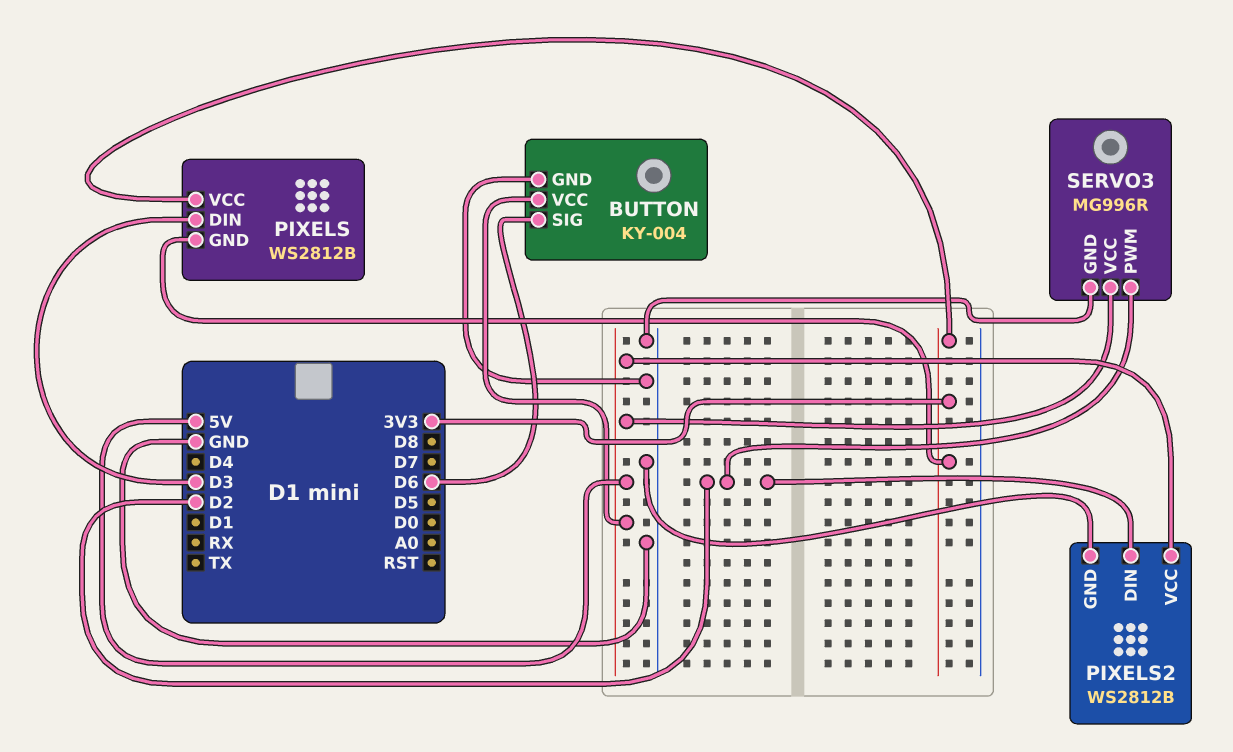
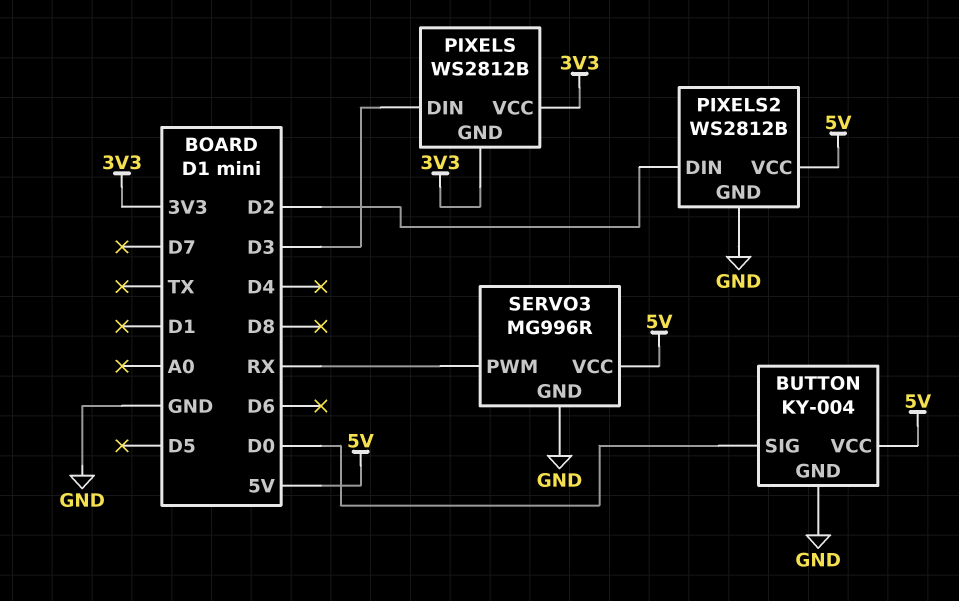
BUTTON pin SIG: D6 -> D0
SERVO3 pin PWM: D2 -> RX

